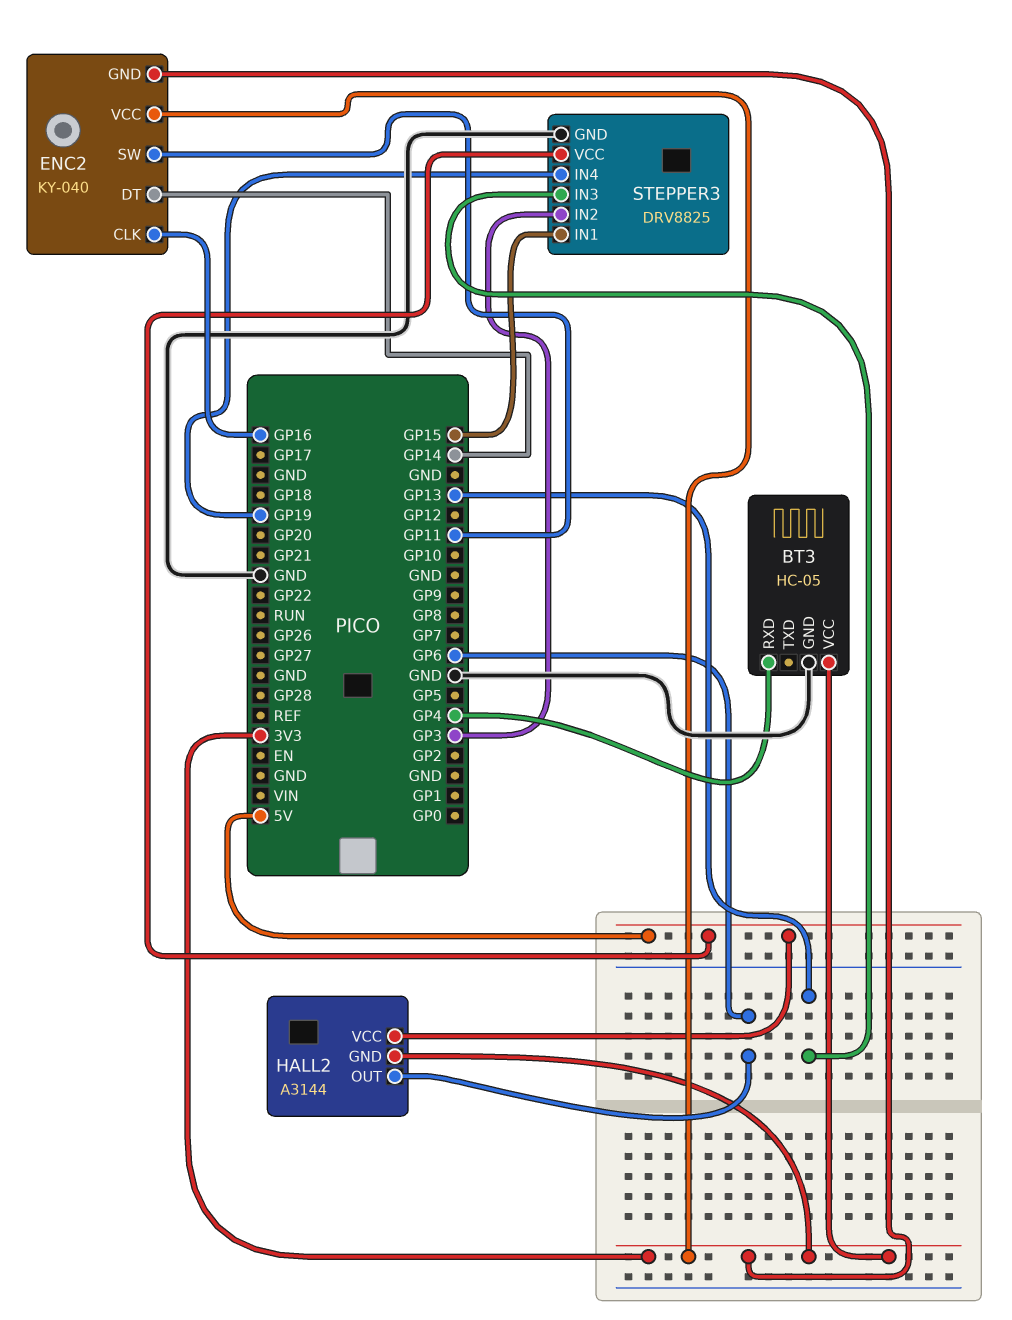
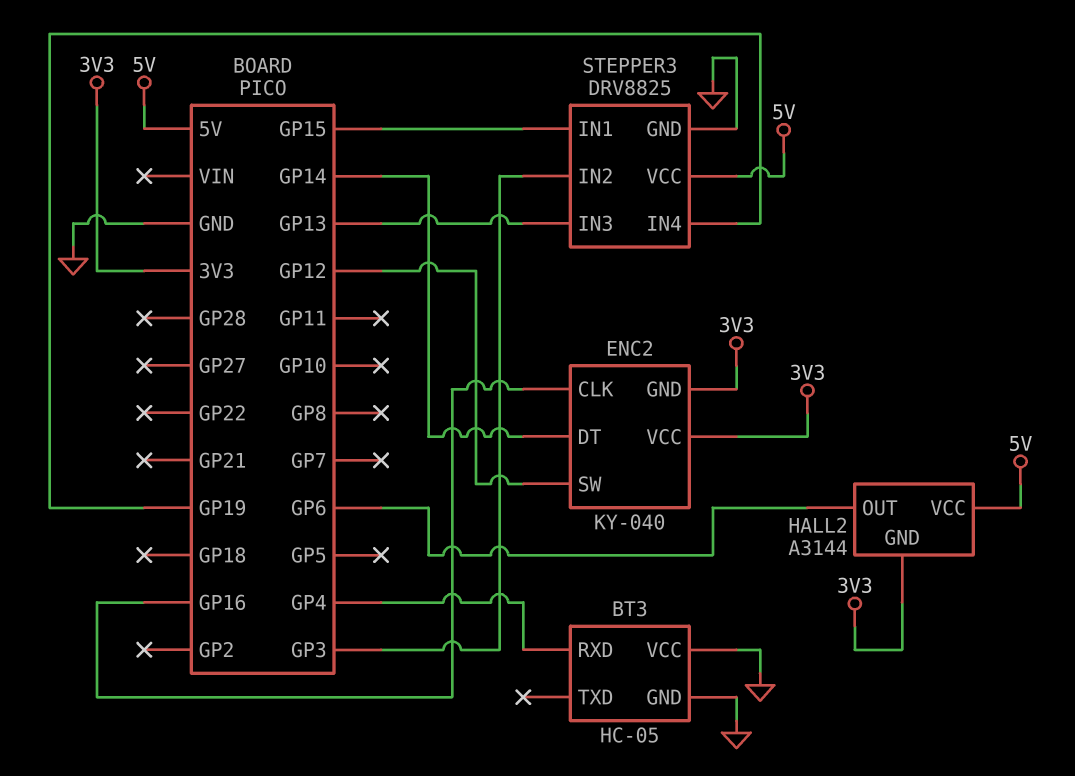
BT3 pin VCC: 3V3 -> GND
ENC2 pin SW: GP11 -> GP12

